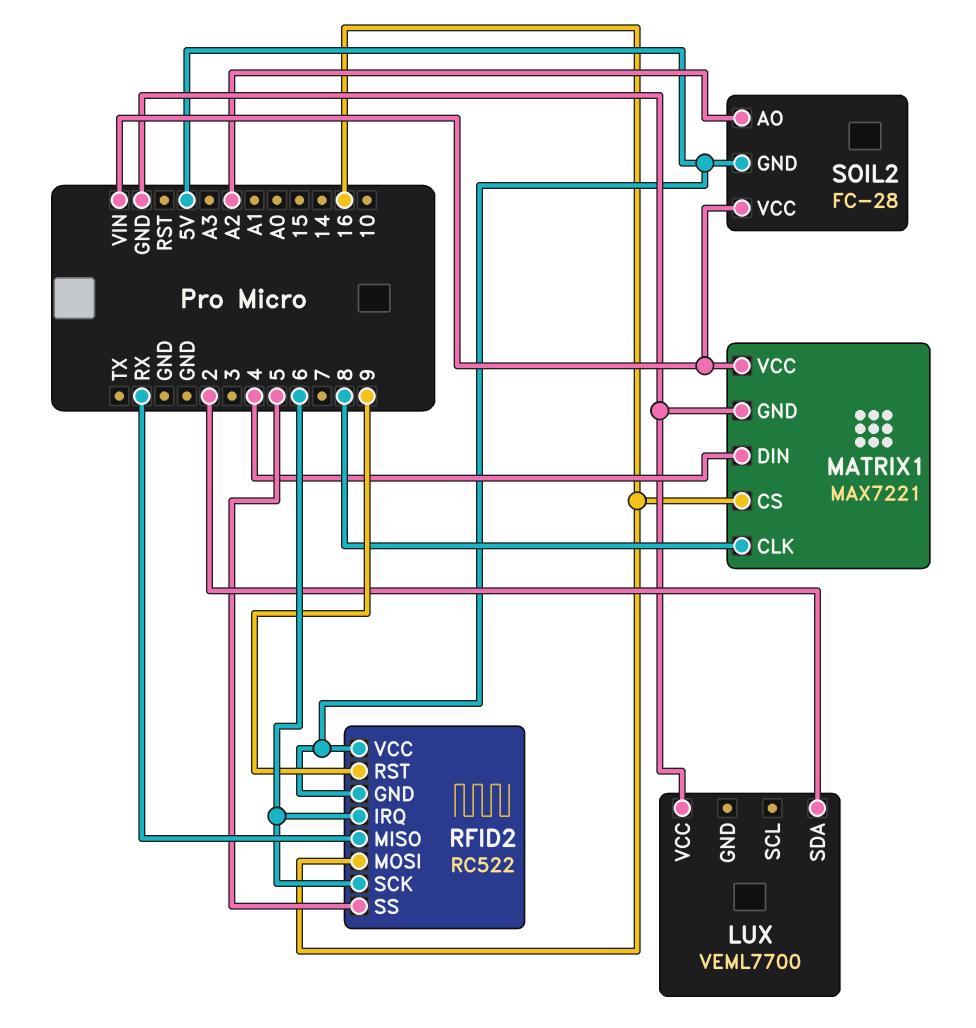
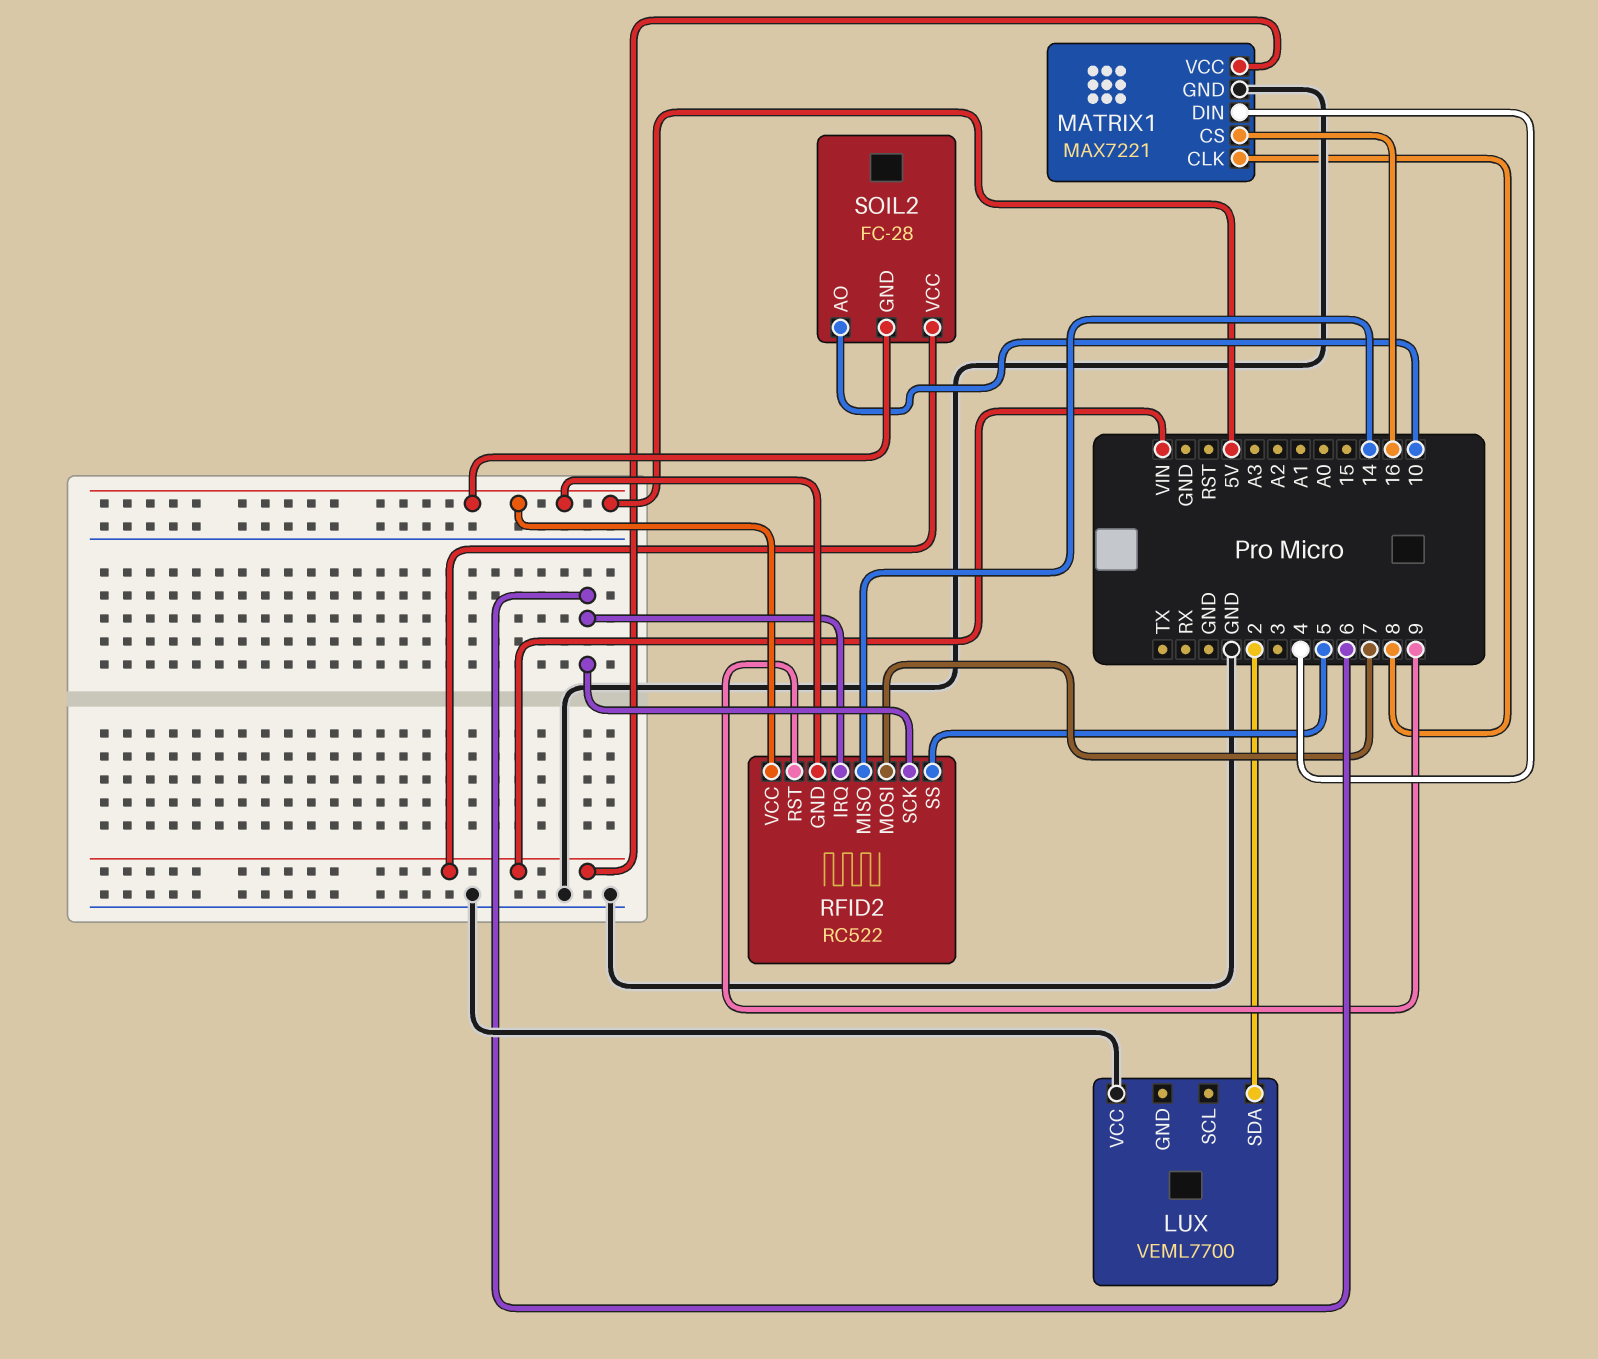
RFID2 pin MISO: RX -> 14
RFID2 pin MOSI: 16 -> 7
SOIL2 pin AO: A2 -> 10

